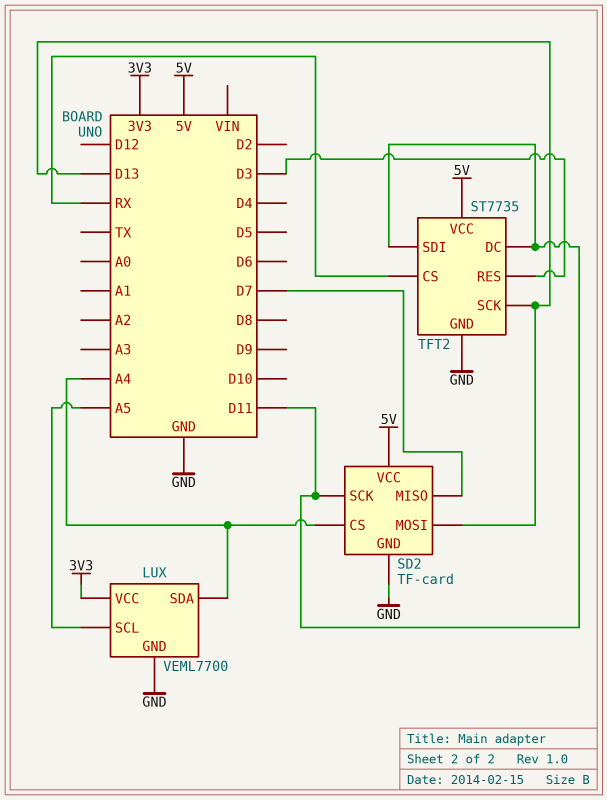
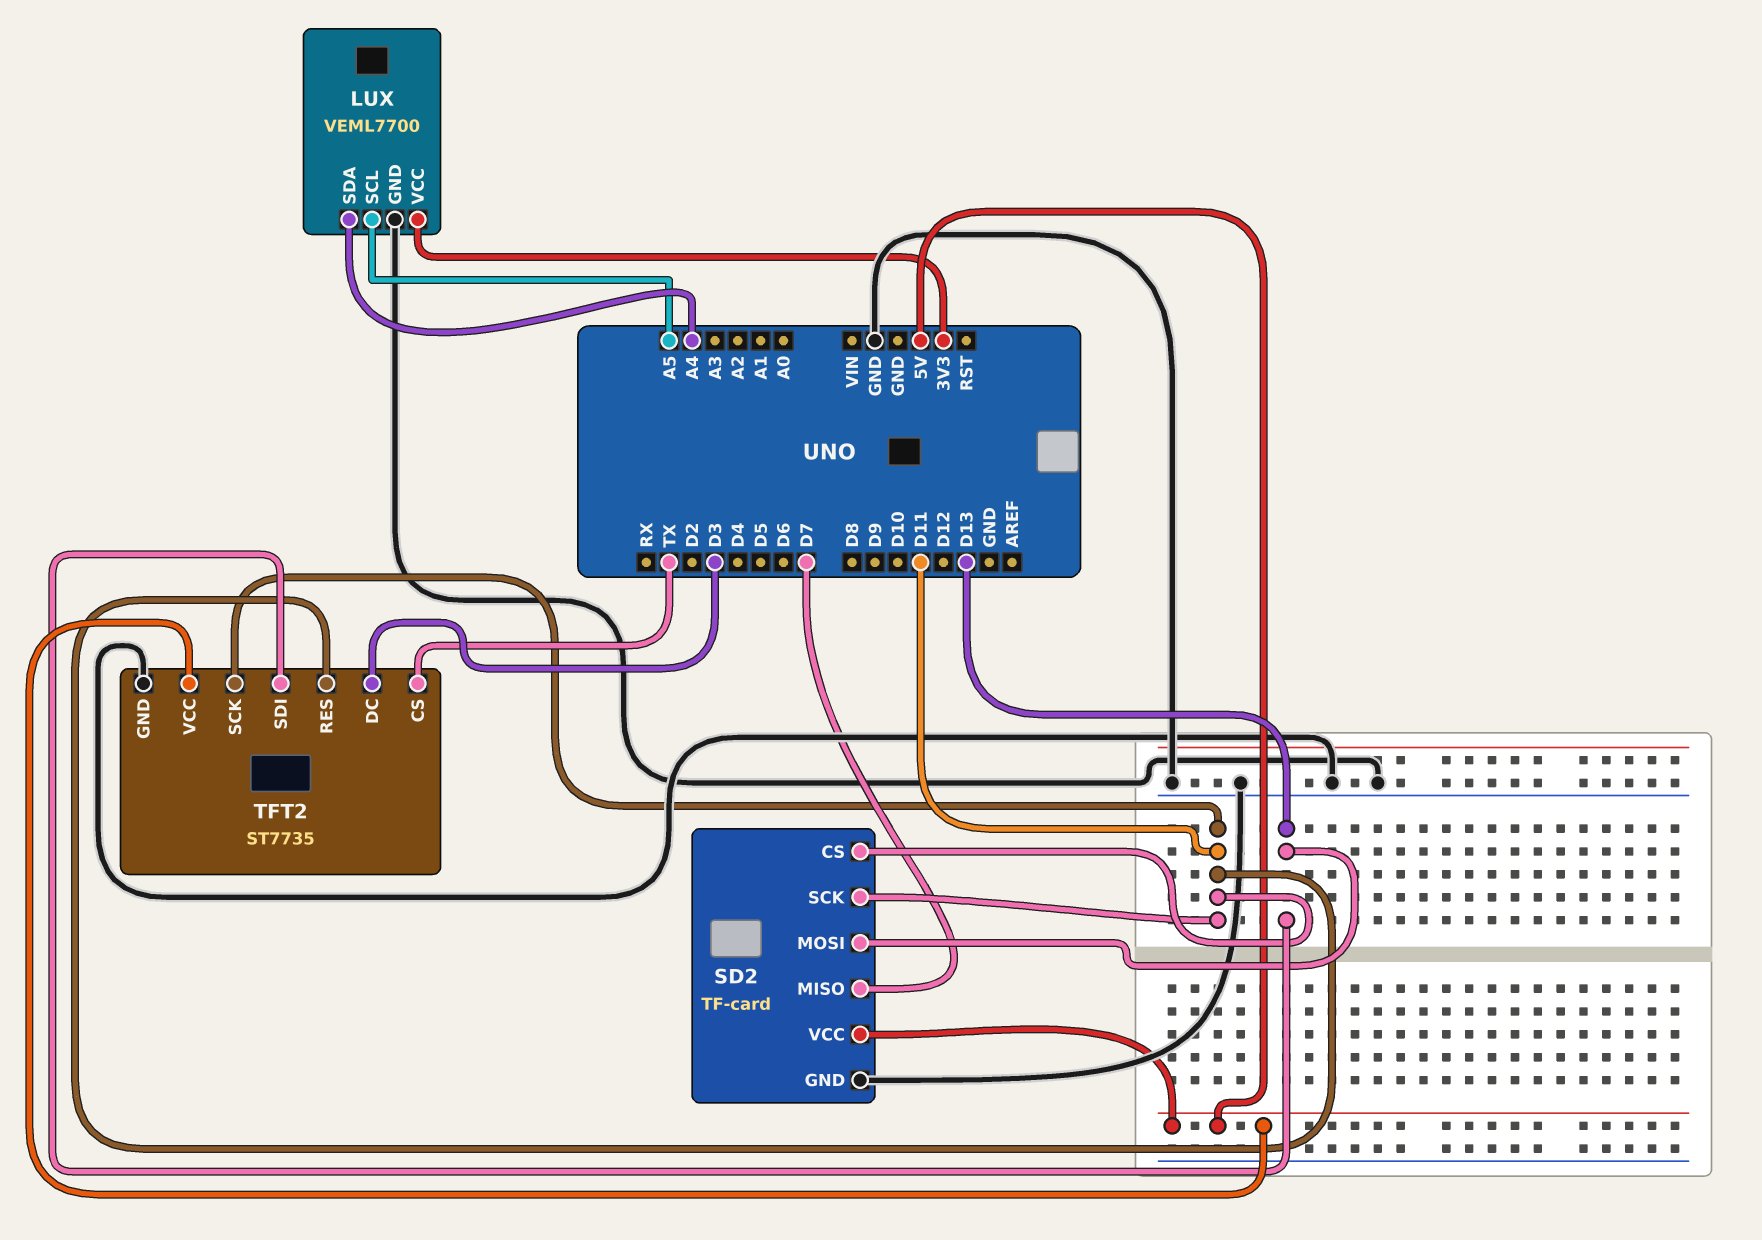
SD2 pin CS: A4 -> D11
TFT2 pin CS: RX -> TX
TFT2 pin DC: D11 -> D3
TFT2 pin RES: D3 -> D11
TFT2 pin SCK: D13 -> D11
TFT2 pin SDI: D11 -> D13

